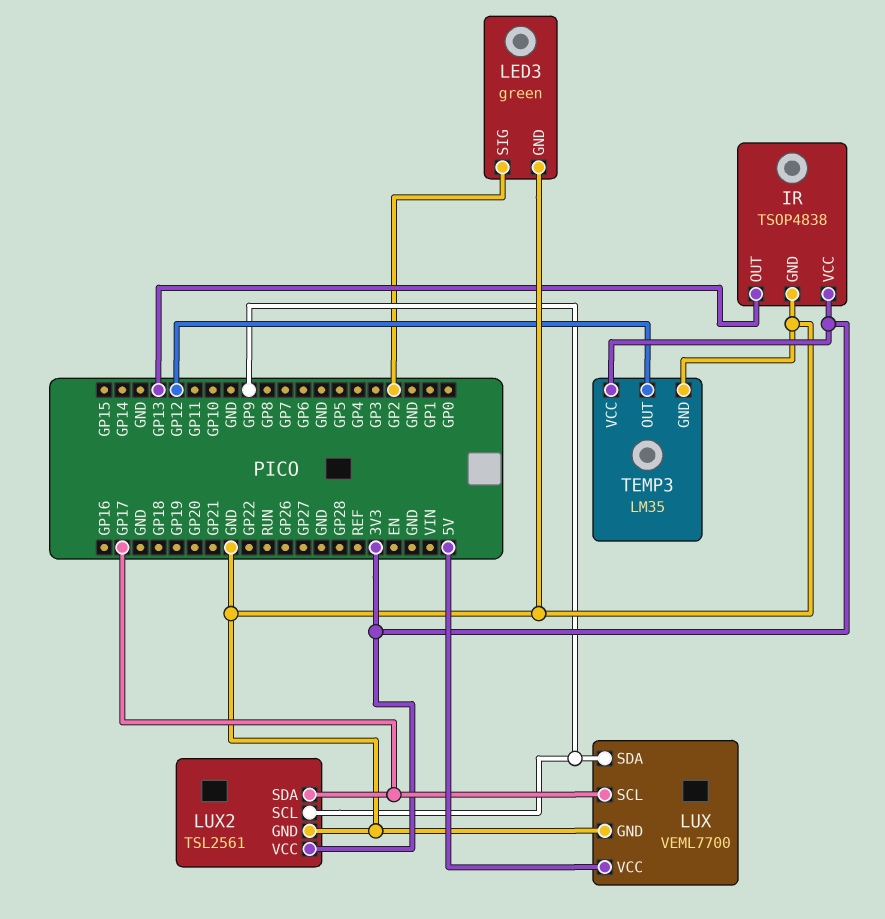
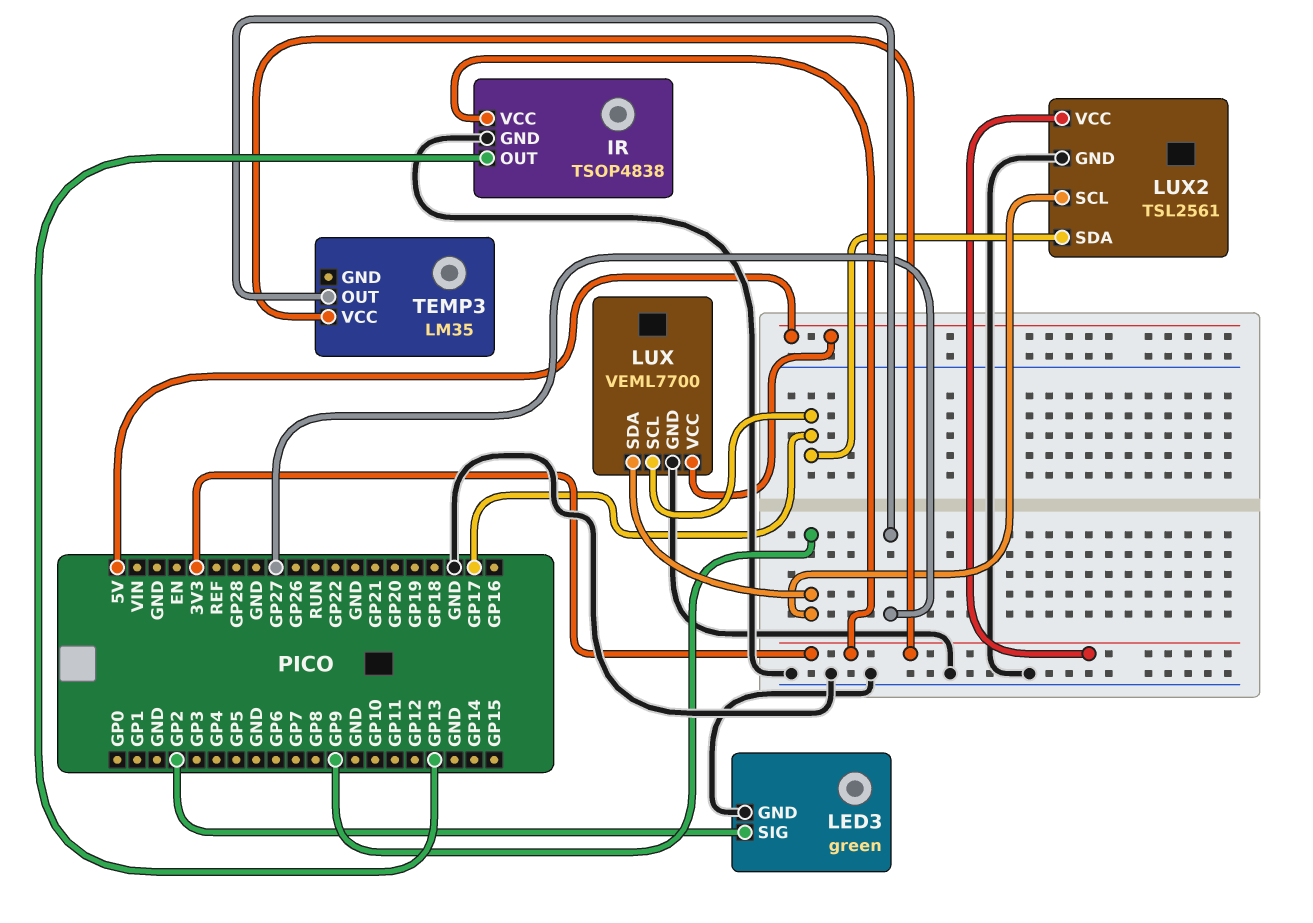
TEMP3 pin GND: GND -> none
TEMP3 pin OUT: GP12 -> GP27

